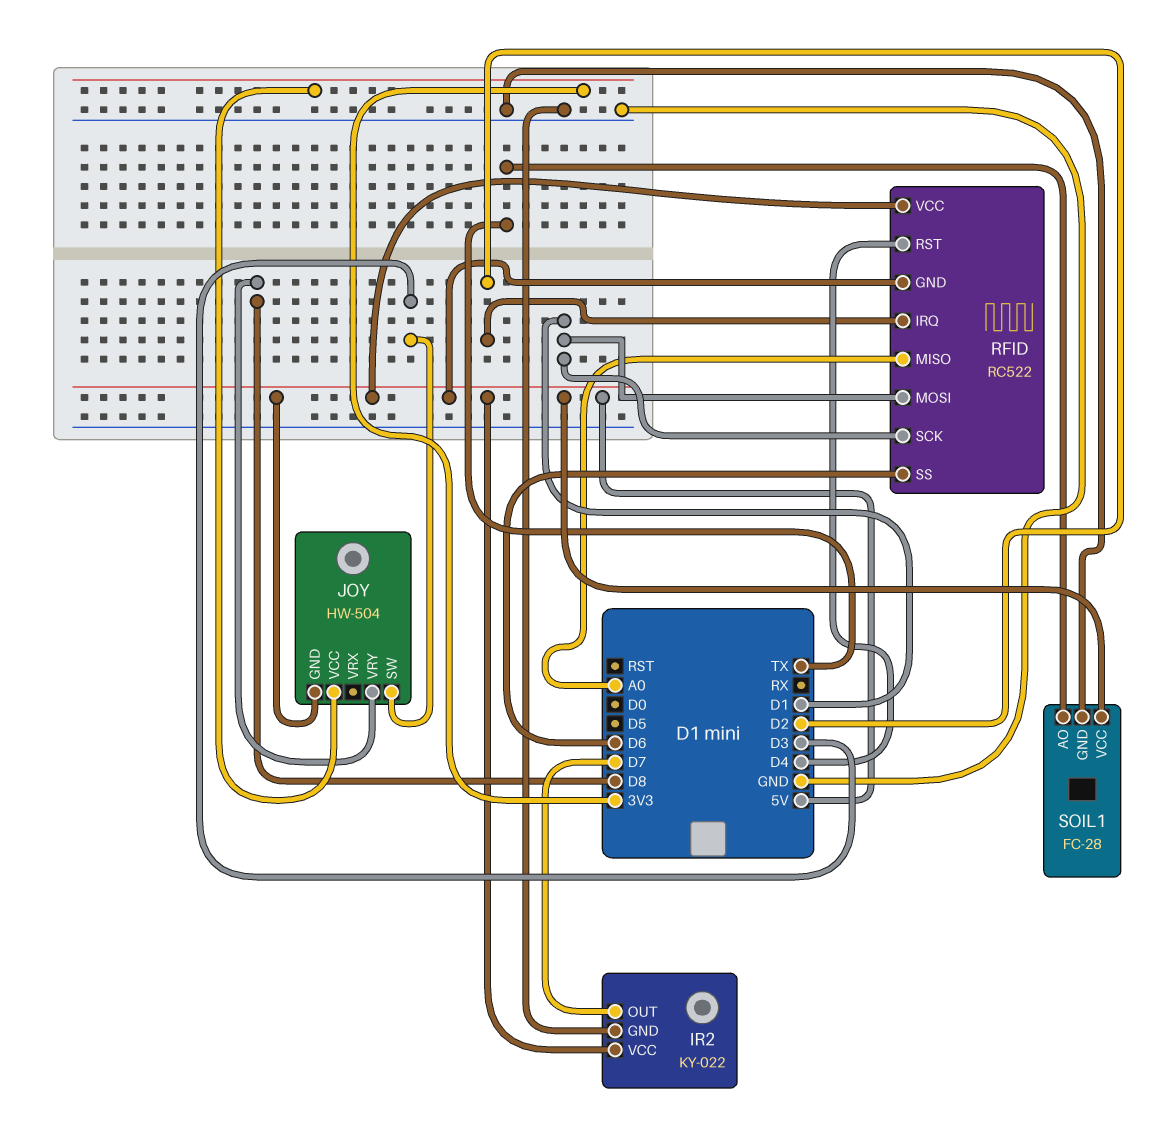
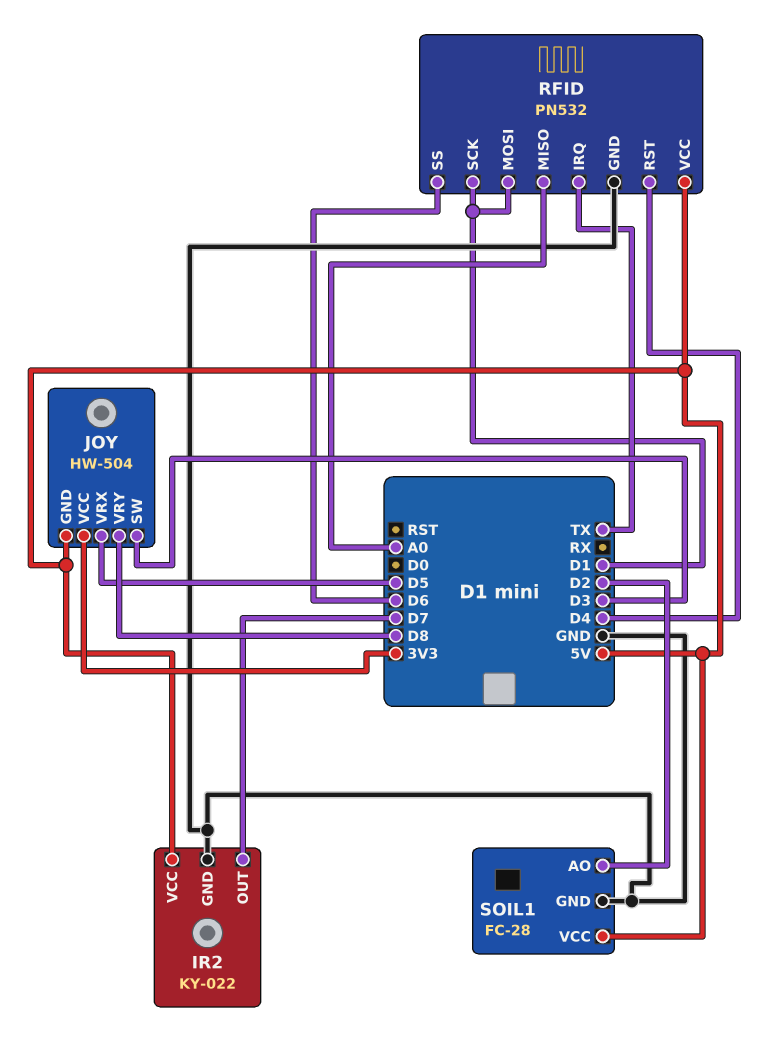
JOY pin VRX: none -> D5
RFID: RC522 -> PN532
RFID pin GND: 5V -> GND
RFID pin IRQ: D2 -> TX
SOIL1 pin AO: TX -> D2

